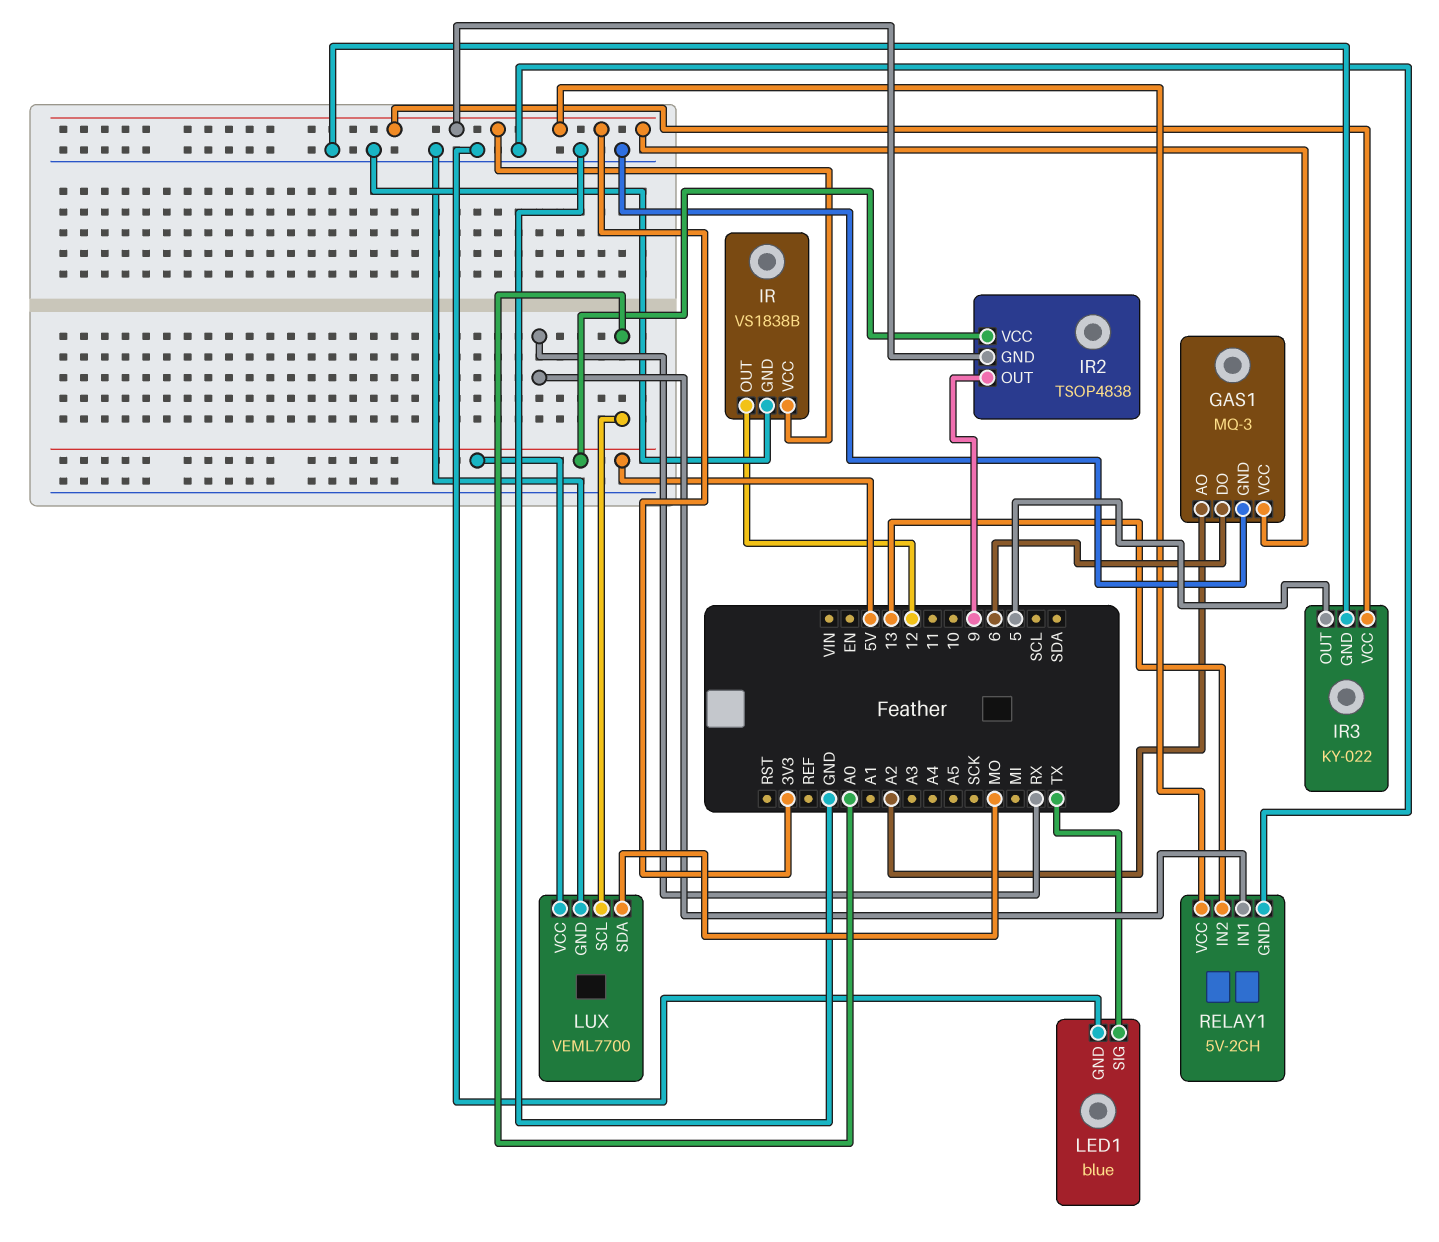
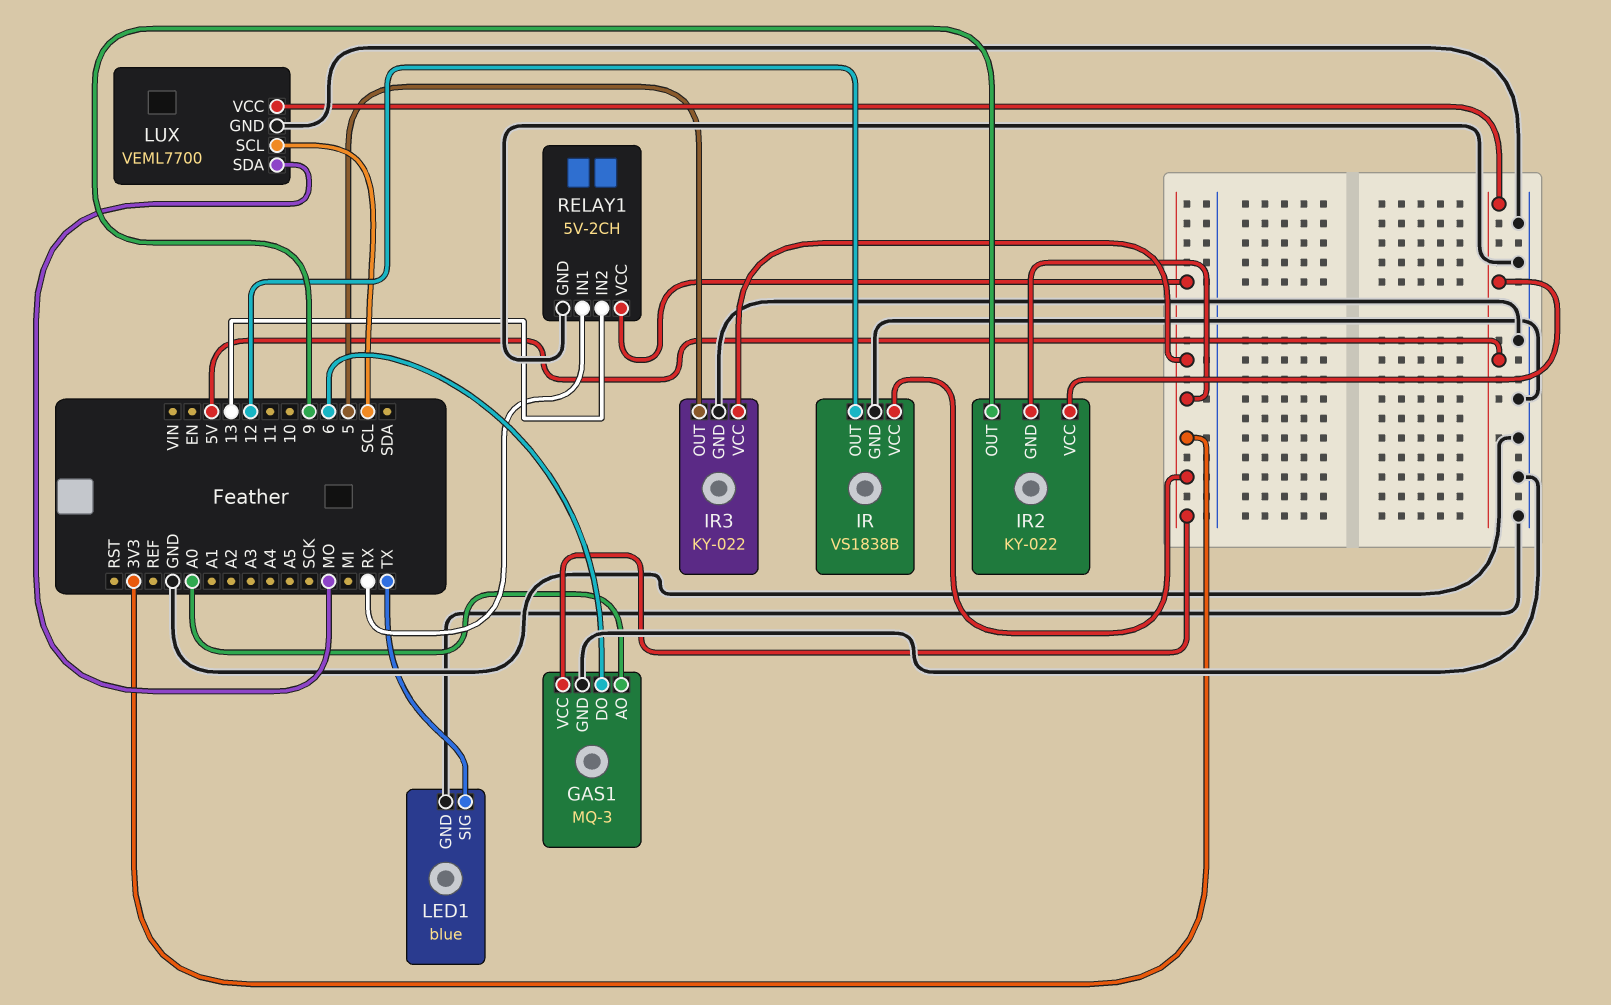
GAS1 pin AO: A2 -> A0
IR2: TSOP4838 -> KY-022
LUX pin SCL: A0 -> SCL

